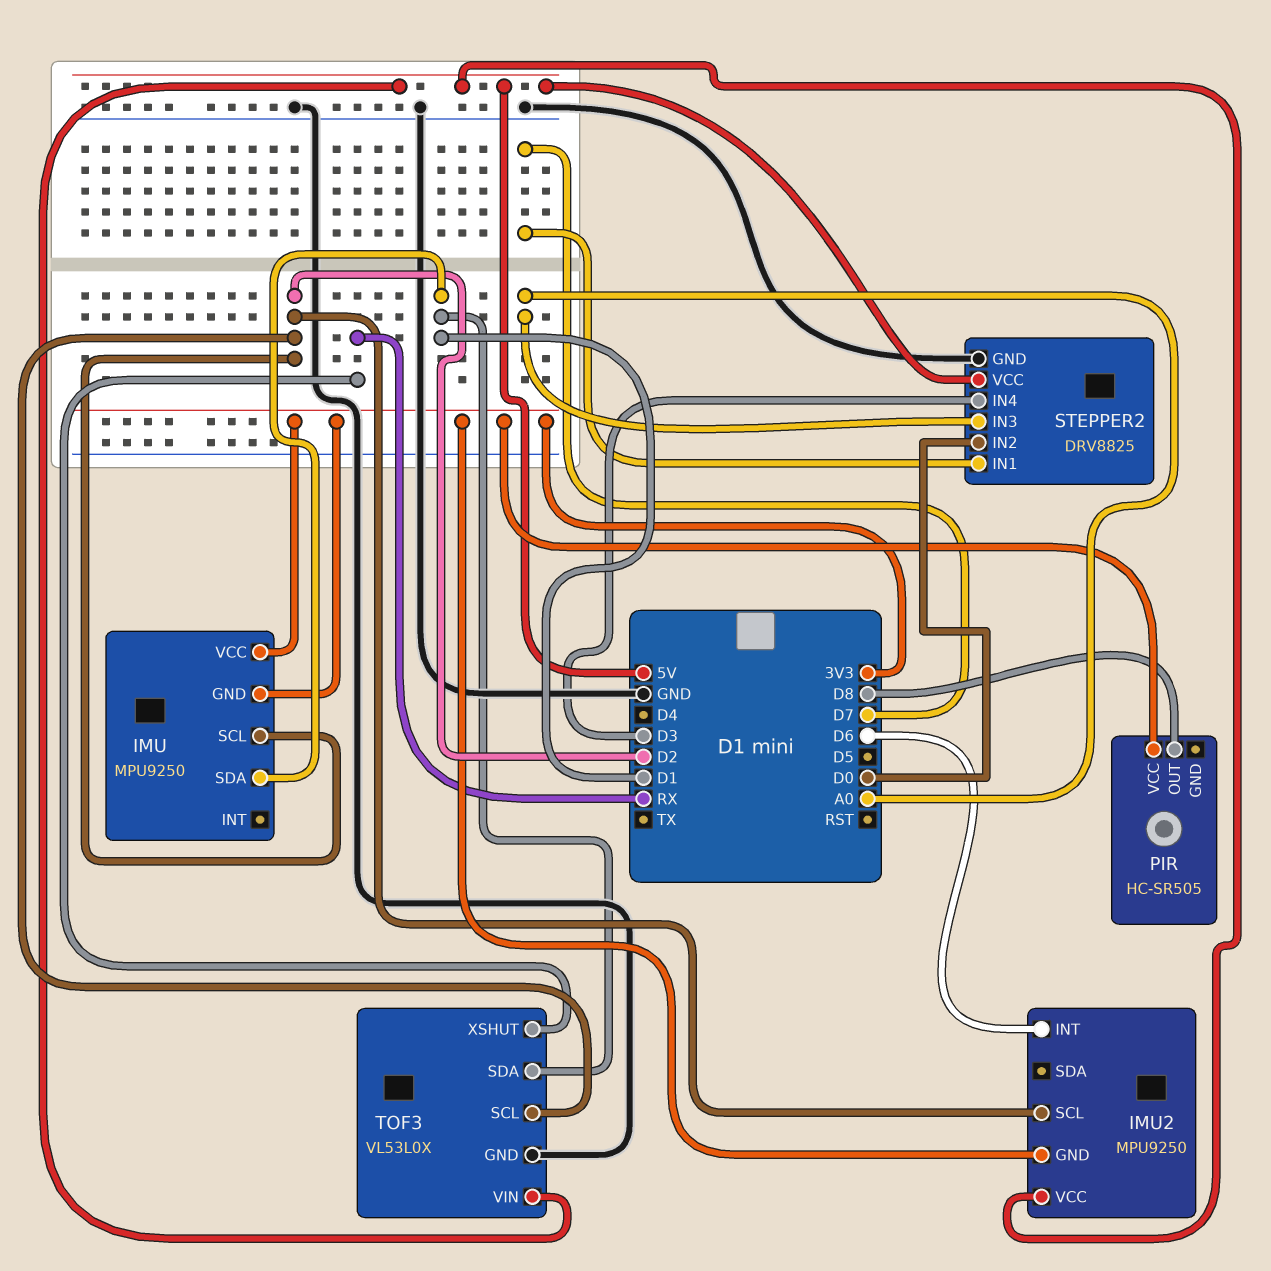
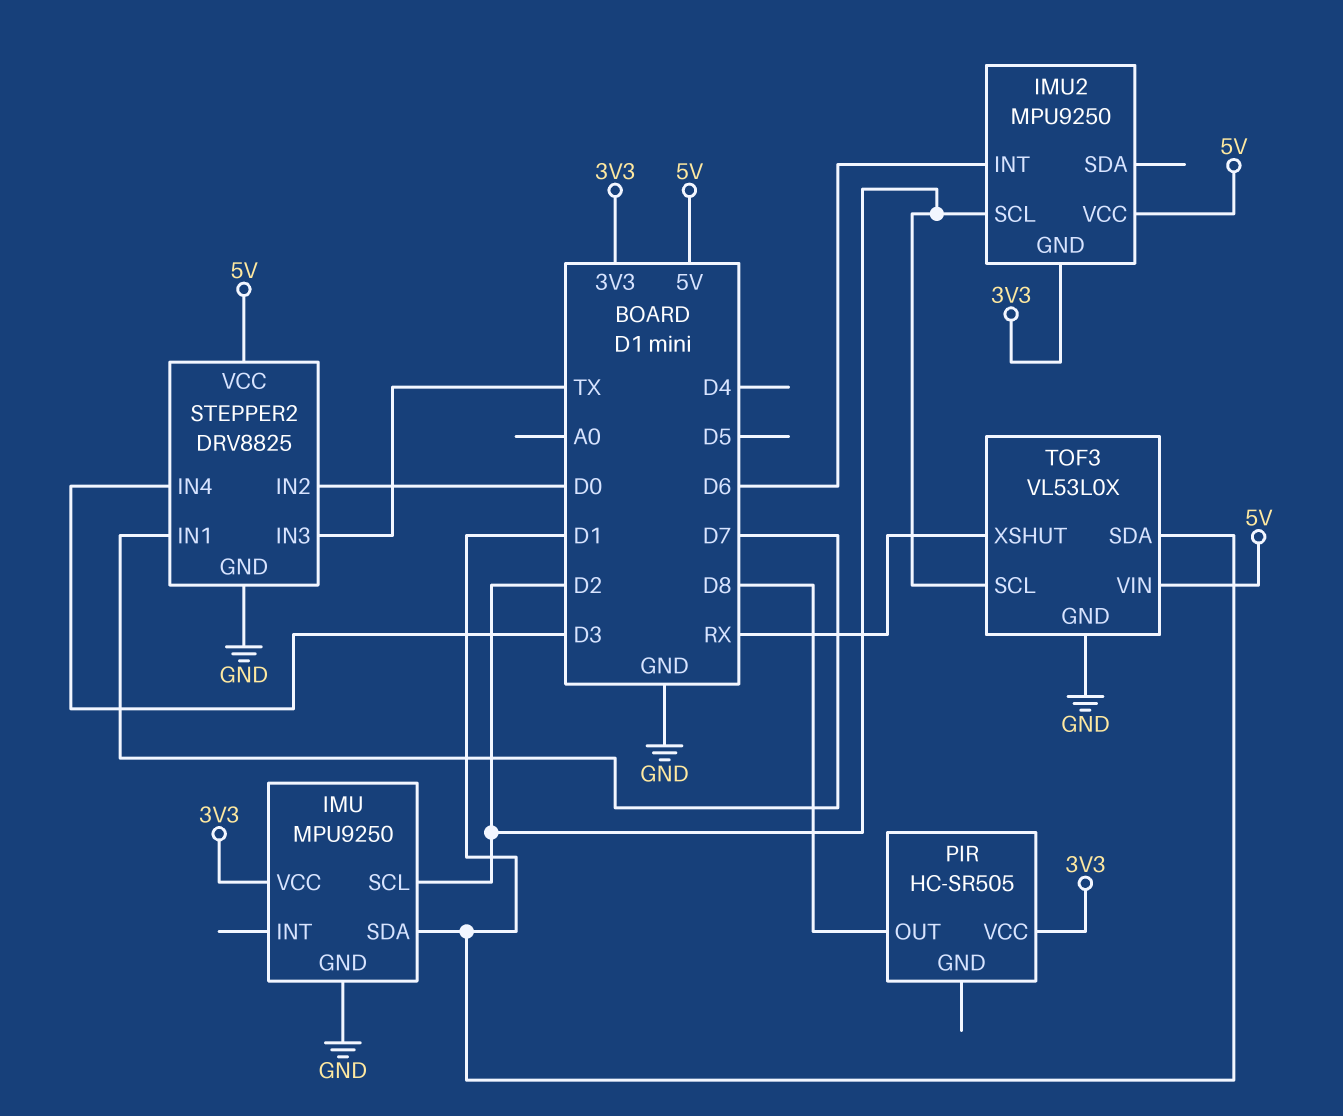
IMU pin GND: 3V3 -> GND
STEPPER2 pin IN3: A0 -> TX

